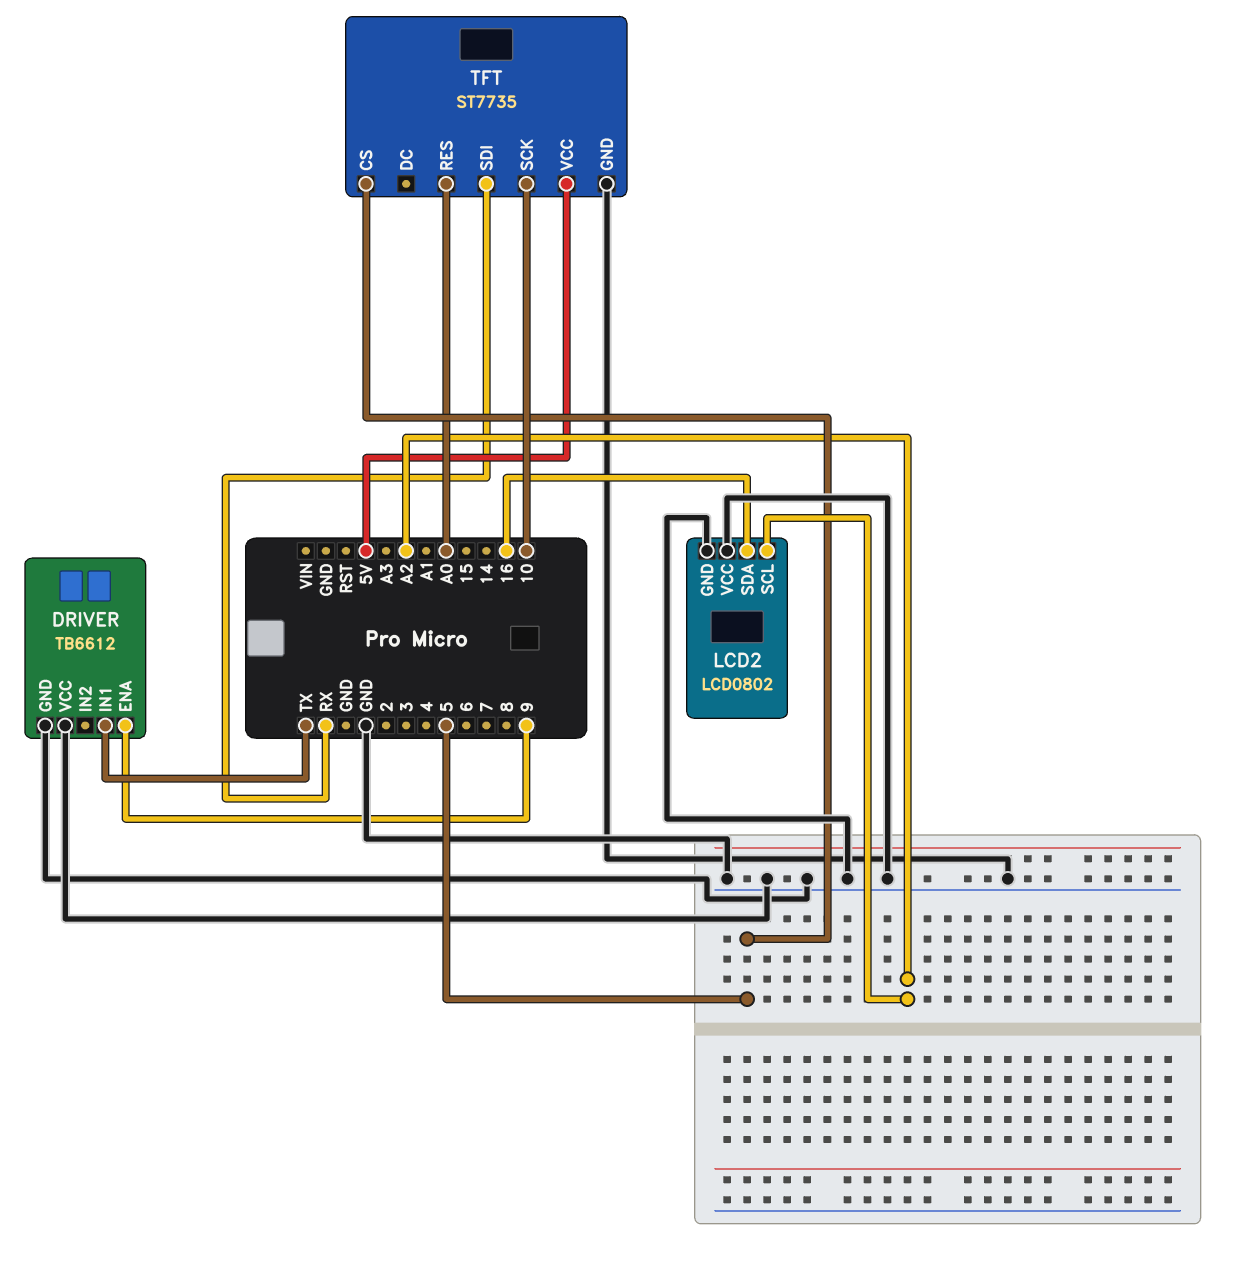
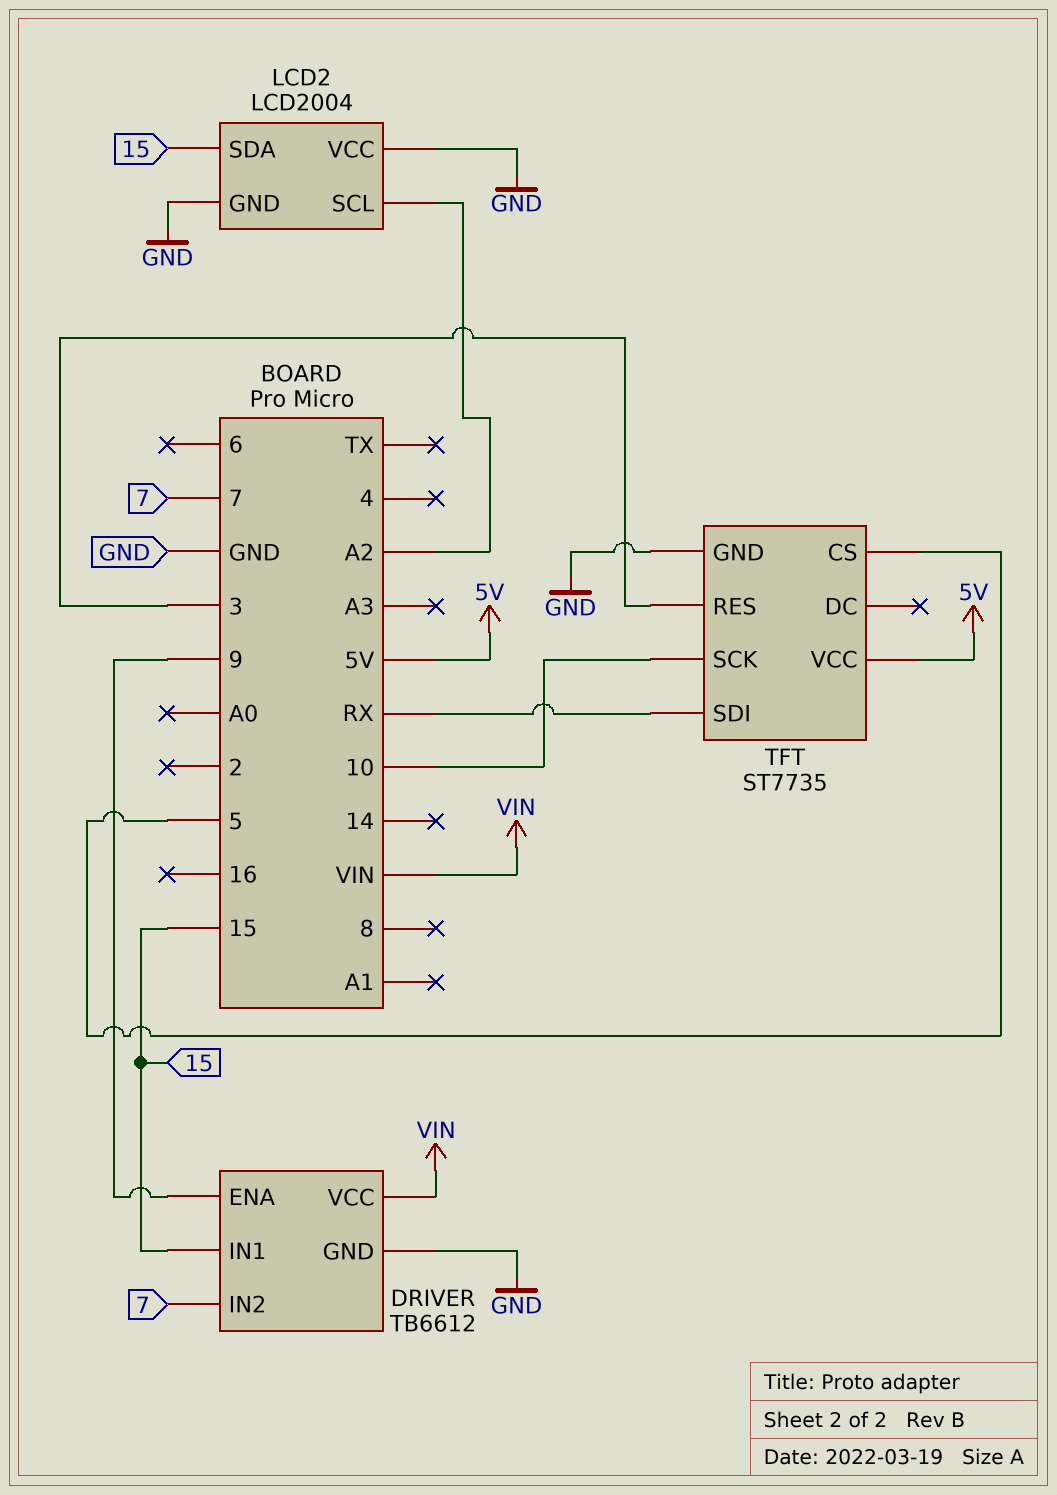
DRIVER pin IN1: TX -> 15
DRIVER pin IN2: none -> 7
DRIVER pin VCC: GND -> VIN
LCD2: LCD0802 -> LCD2004
LCD2 pin SDA: 16 -> 15
TFT pin RES: A0 -> 3

